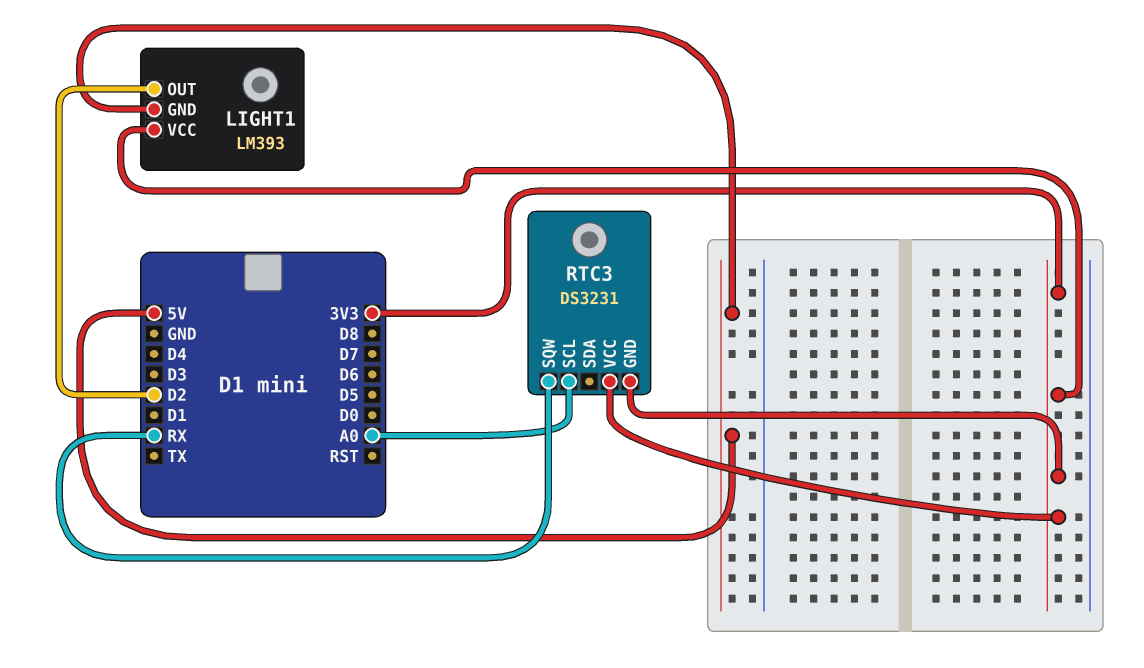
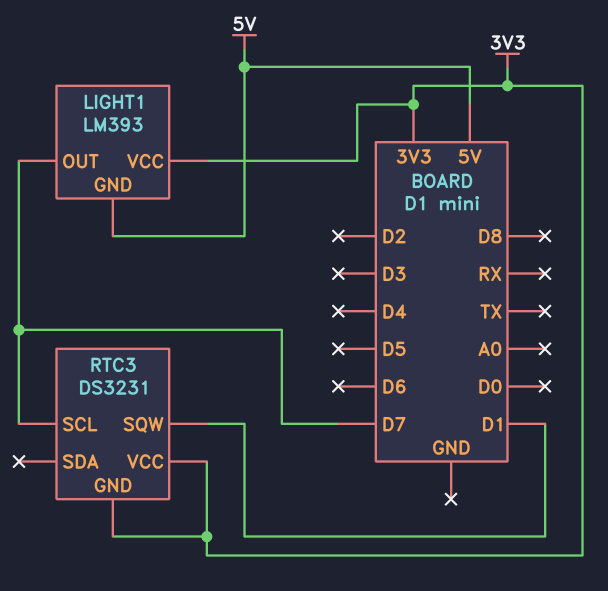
LIGHT1 pin OUT: D2 -> D7
RTC3 pin SCL: A0 -> D7
RTC3 pin SQW: RX -> D1

